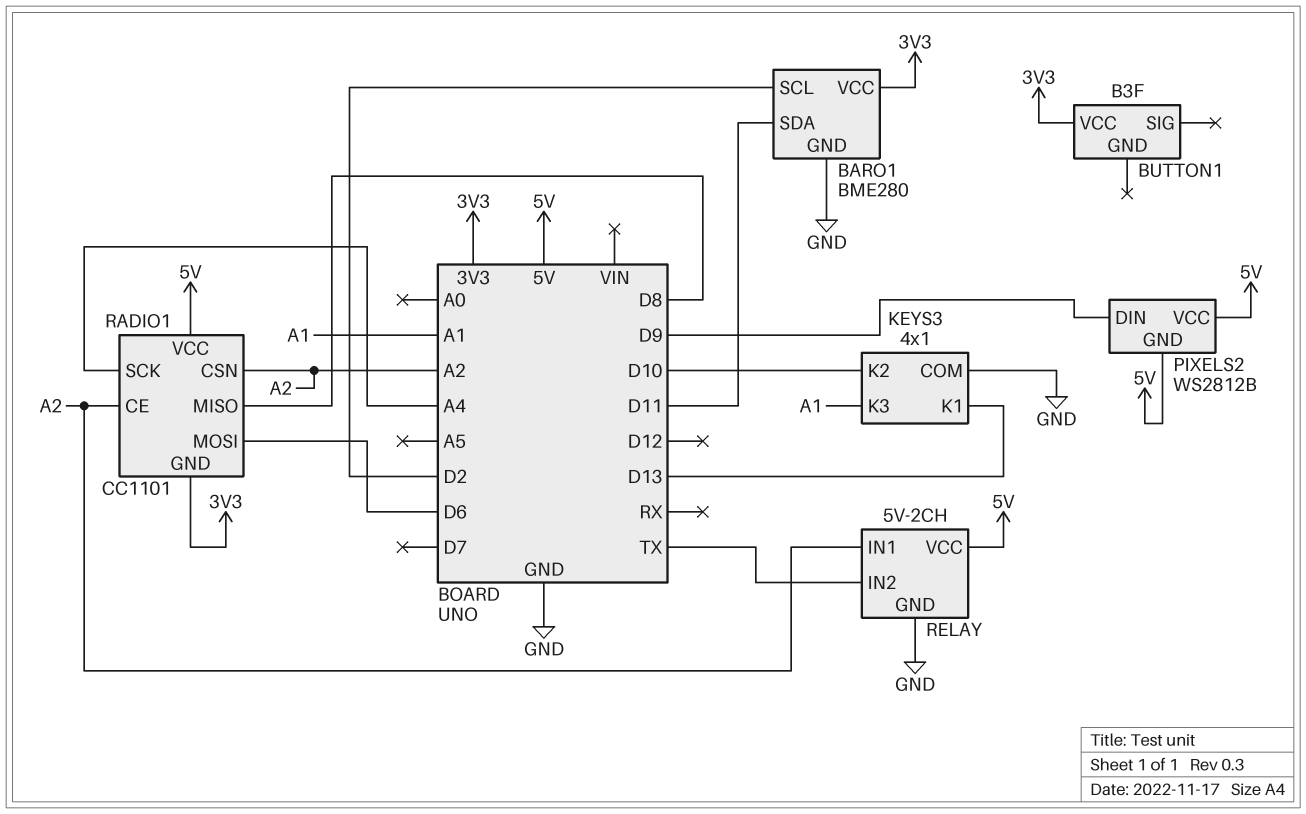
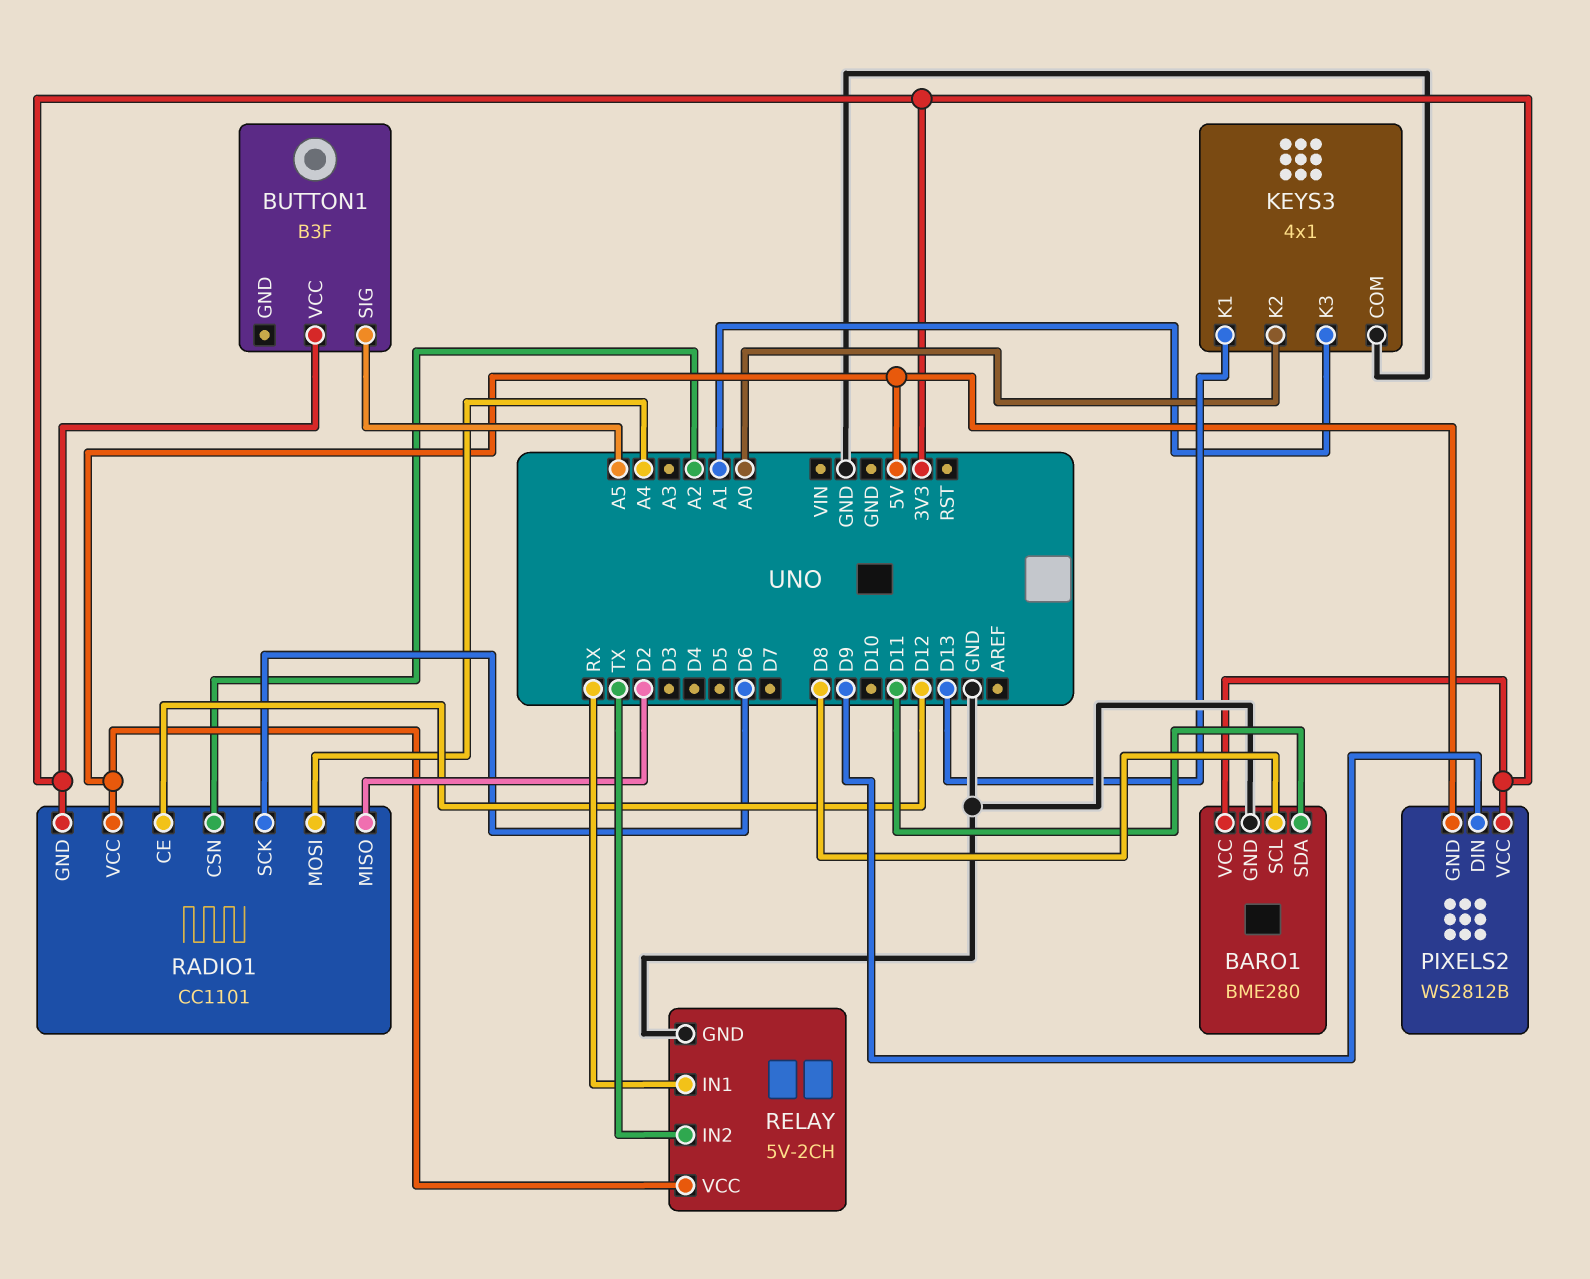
BARO1 pin SCL: D2 -> D8
BUTTON1 pin SIG: none -> A5
KEYS3 pin K2: D10 -> A0
PIXELS2 pin VCC: 5V -> 3V3
RADIO1 pin CE: A2 -> D12
RADIO1 pin MISO: D8 -> D2
RADIO1 pin MOSI: D6 -> A4
RADIO1 pin SCK: A4 -> D6
RELAY pin IN1: A2 -> RX

